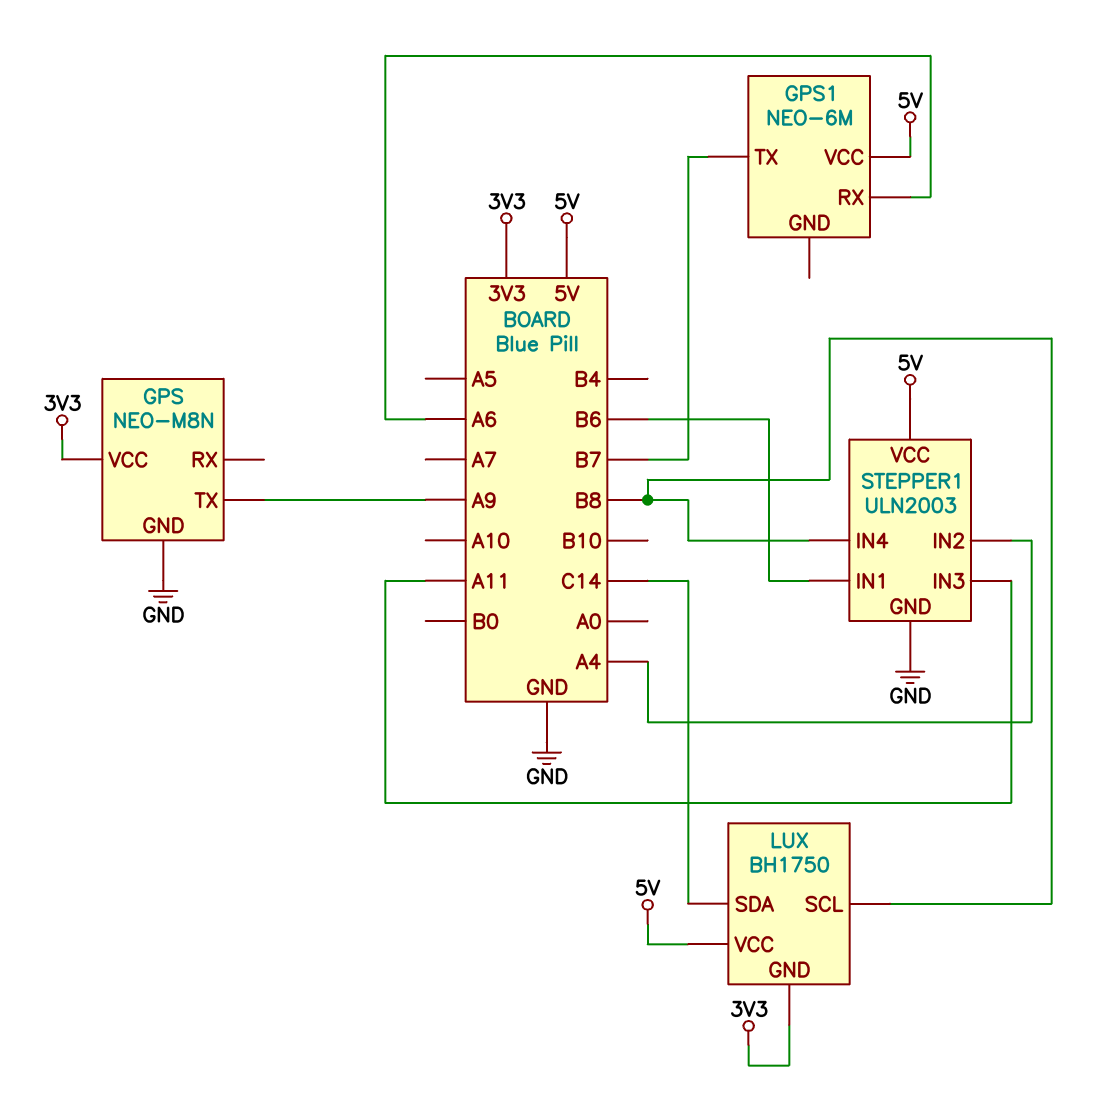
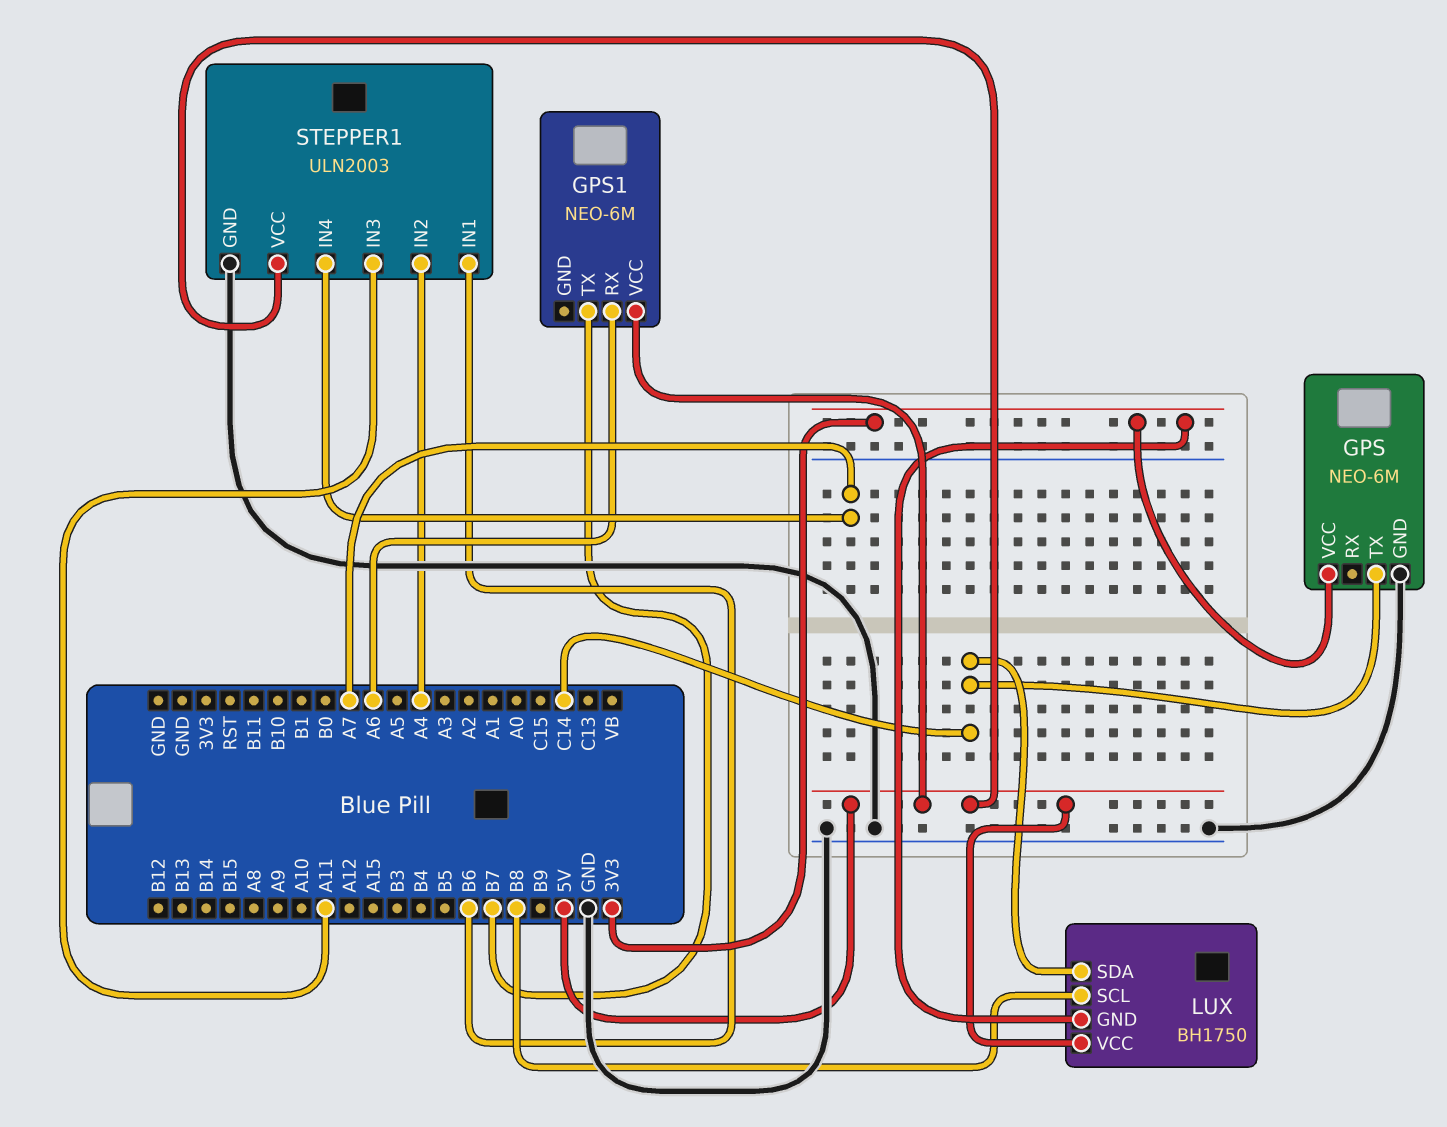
GPS: NEO-M8N -> NEO-6M
GPS pin TX: A9 -> C14
STEPPER1 pin IN4: B8 -> A7

